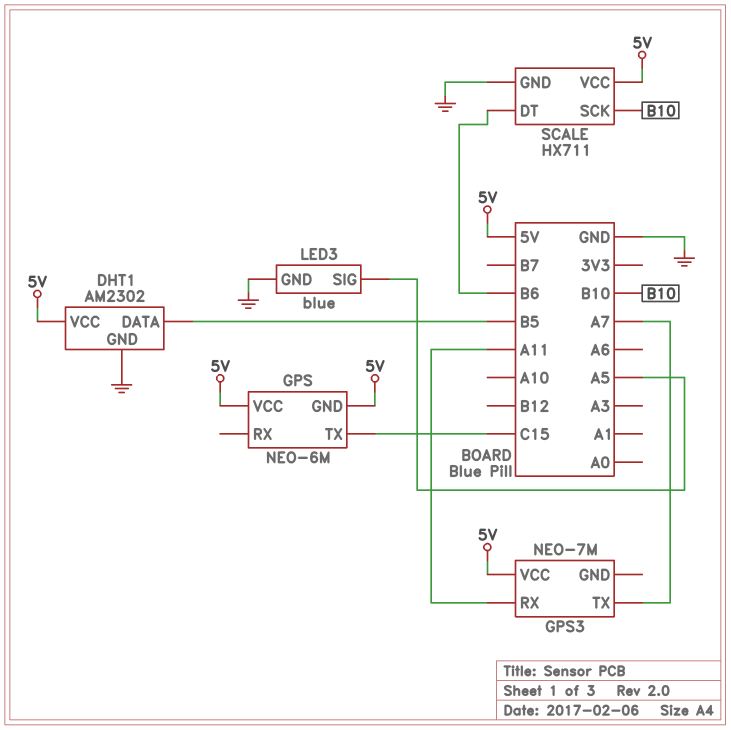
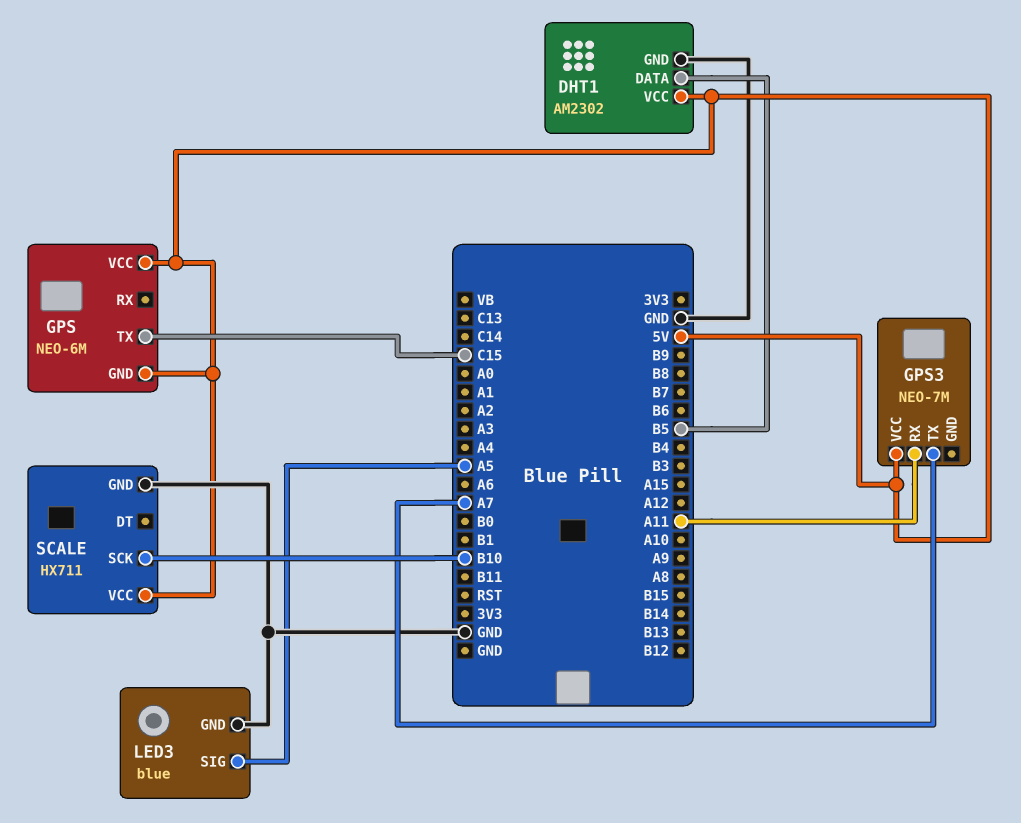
SCALE pin DT: B6 -> none

